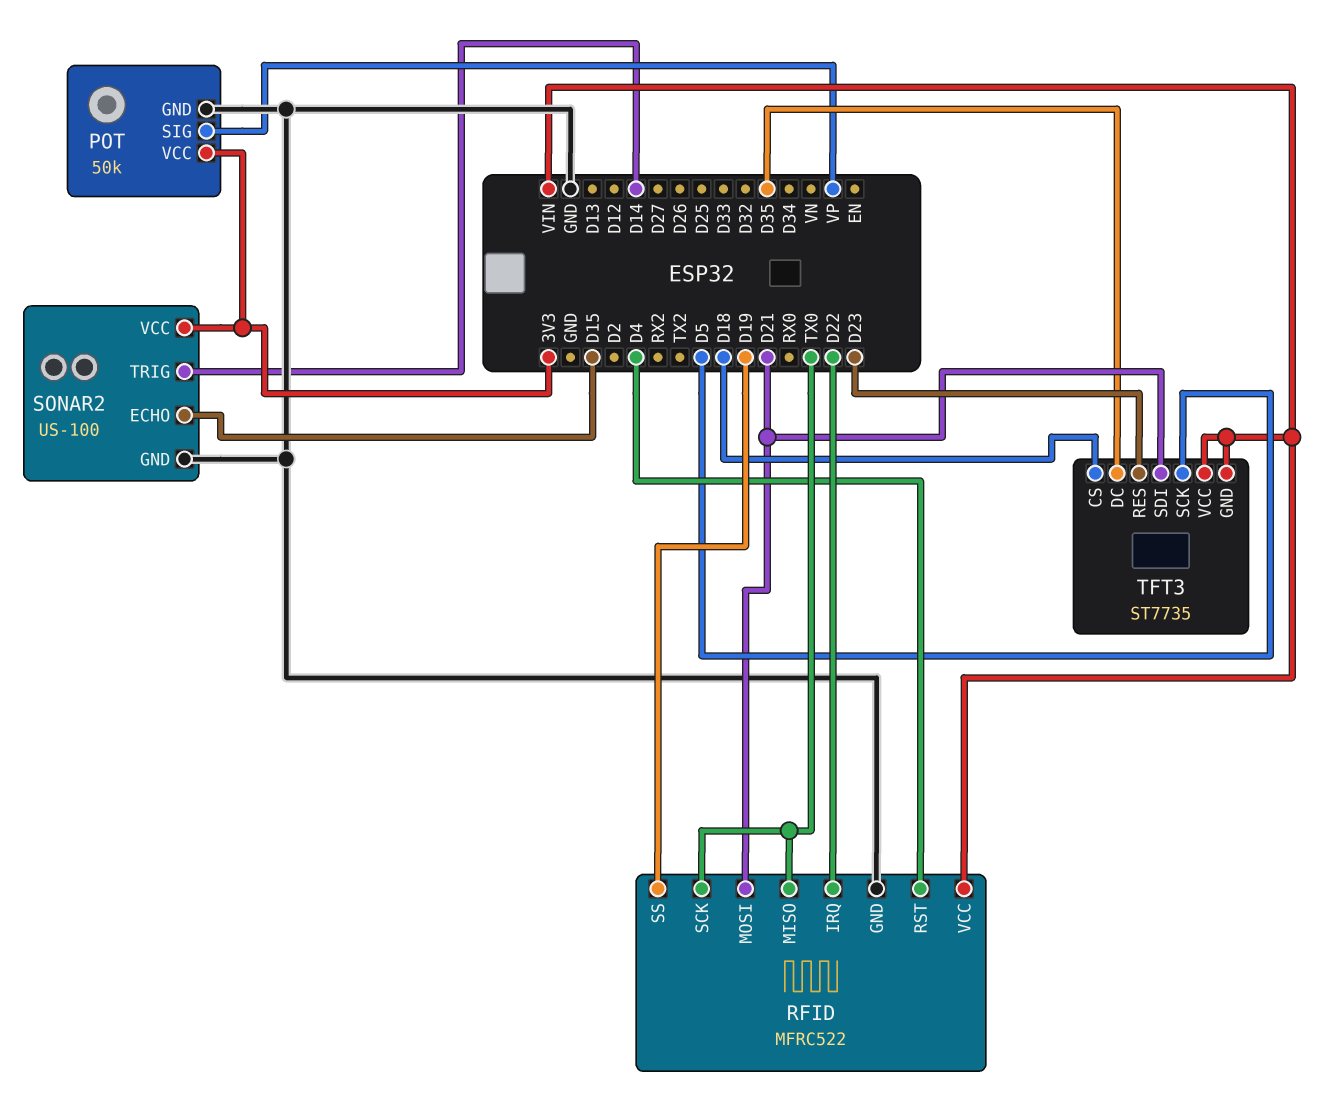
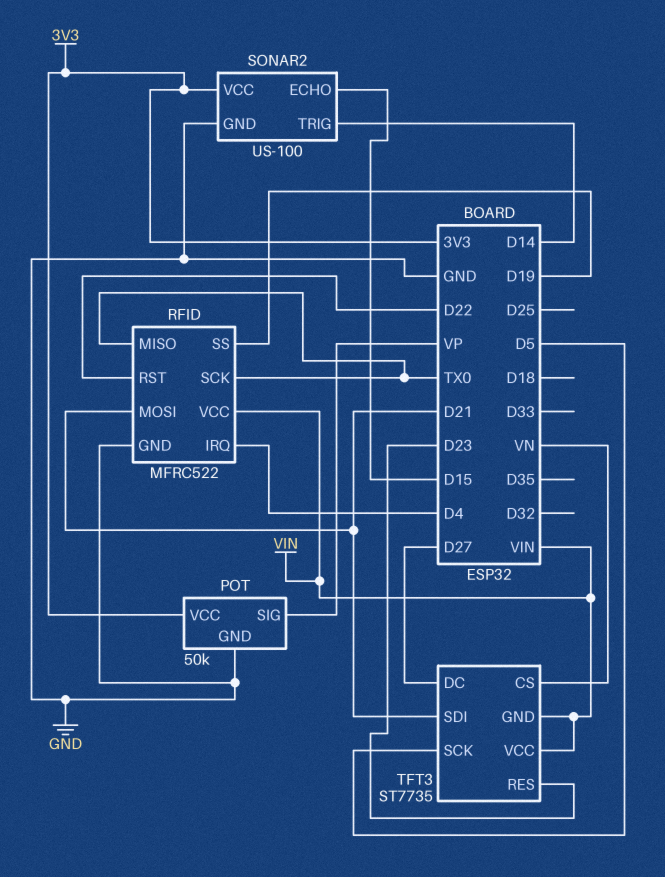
RFID pin IRQ: D22 -> D4
RFID pin RST: D4 -> D22
TFT3 pin CS: D18 -> VN
TFT3 pin DC: D35 -> D27

